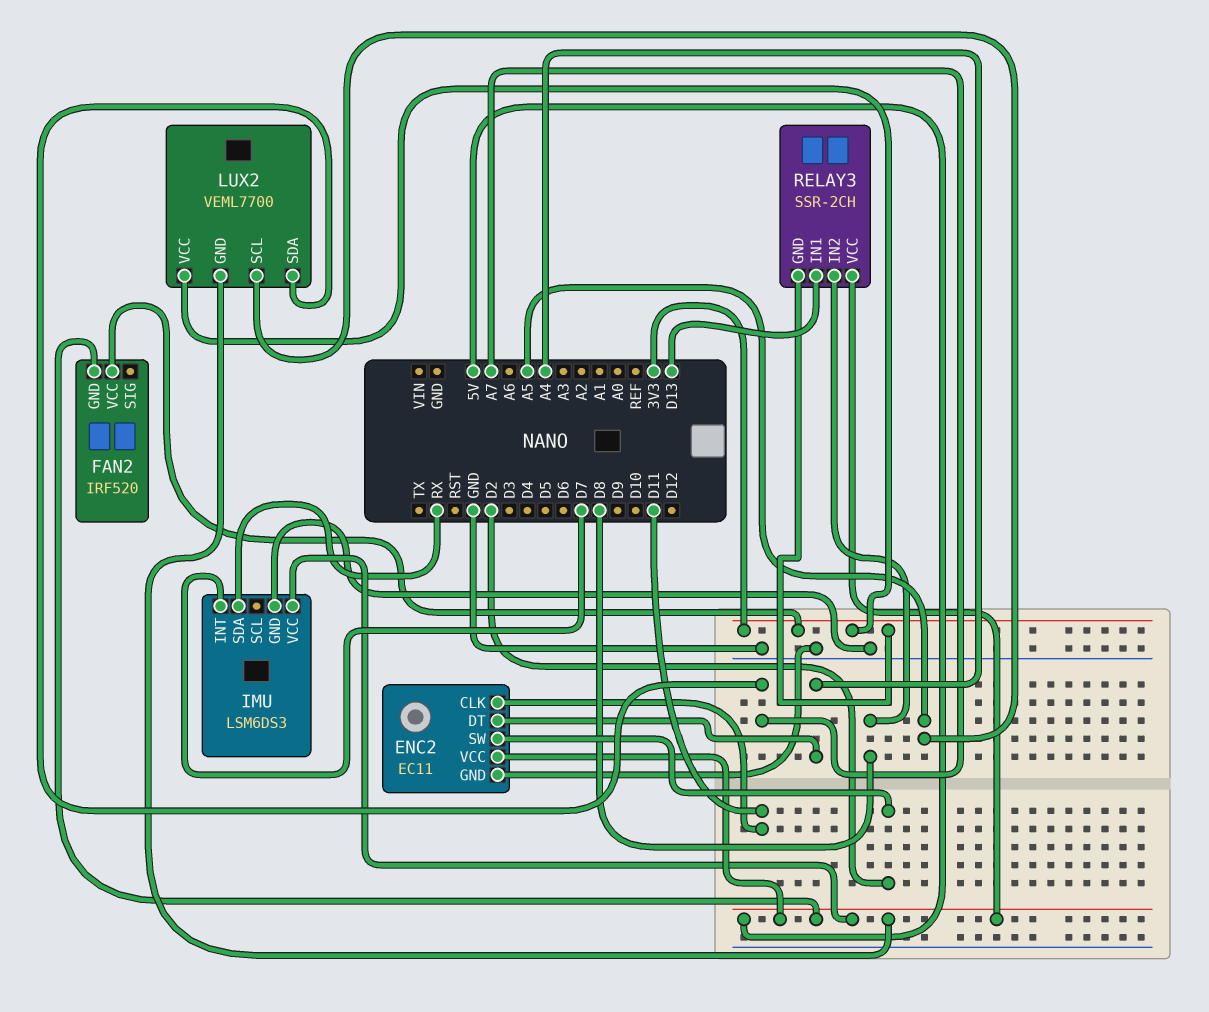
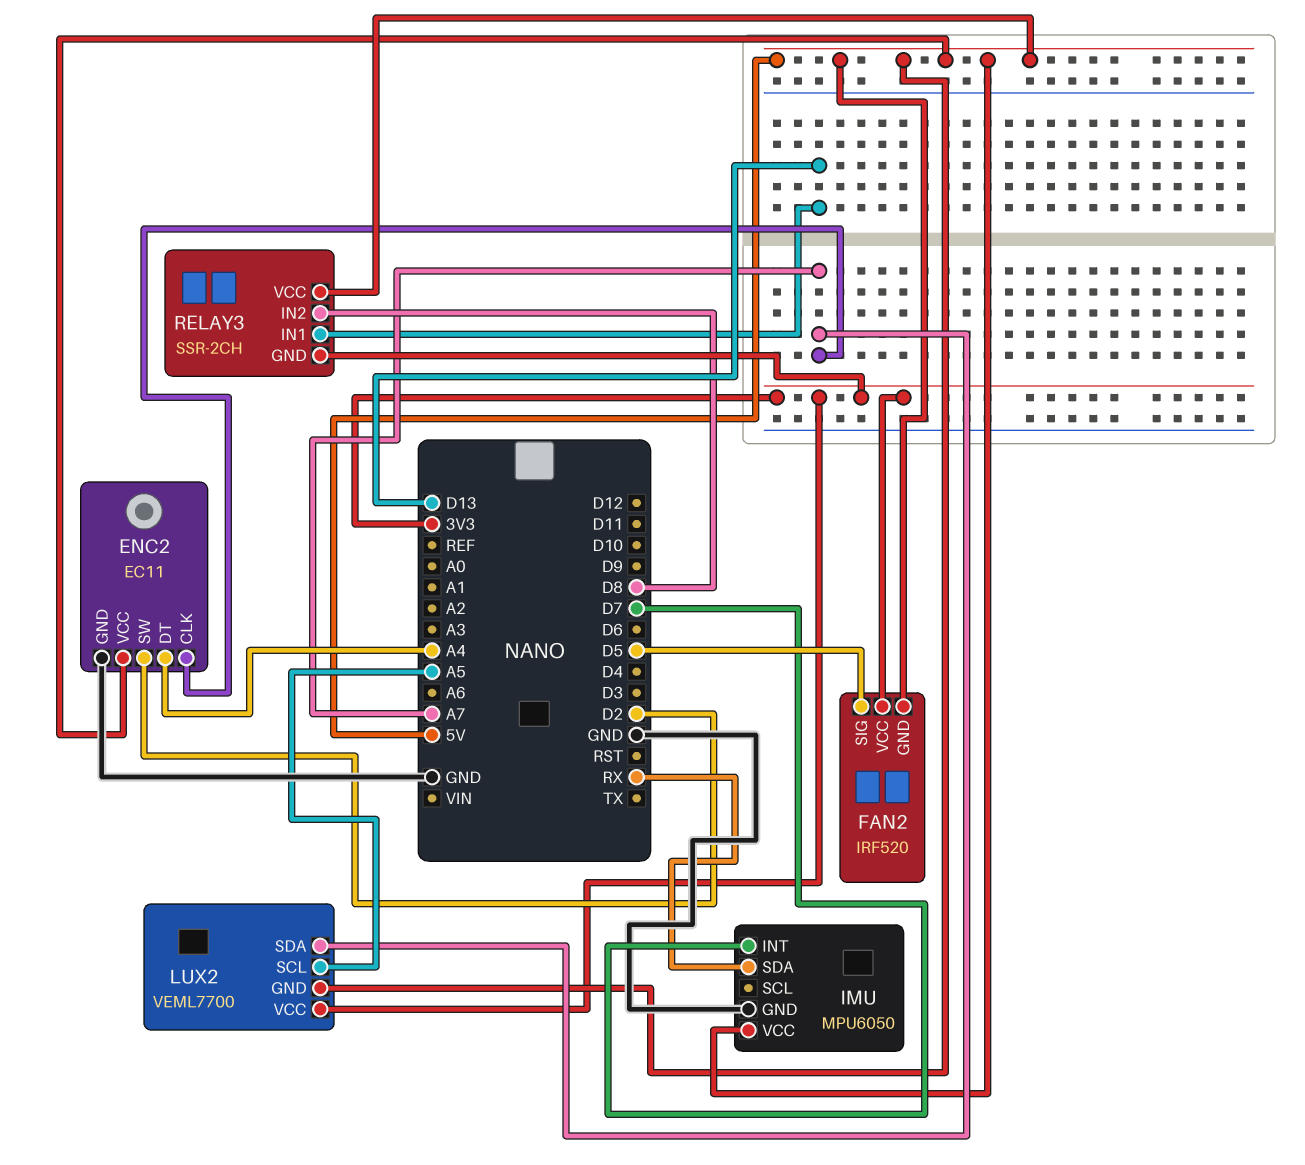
ENC2 pin CLK: D11 -> A7
FAN2 pin SIG: none -> D5
IMU: LSM6DS3 -> MPU6050

